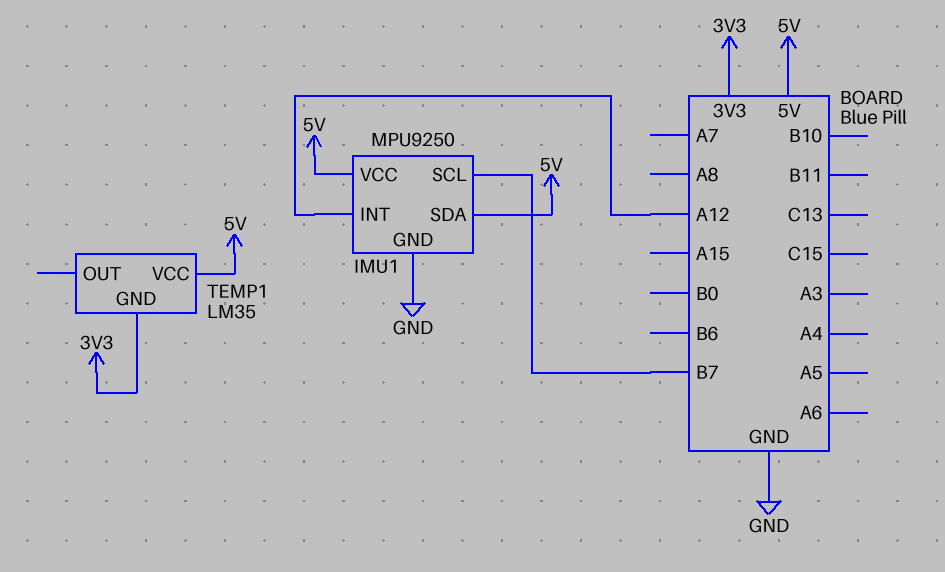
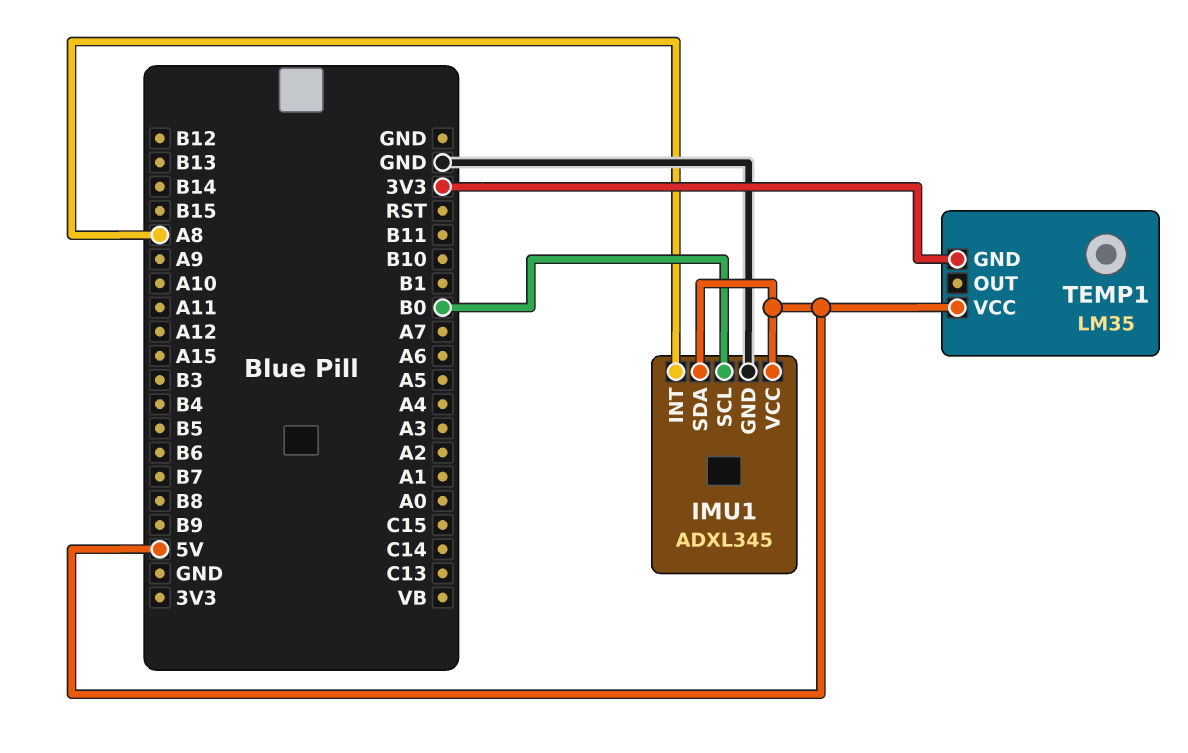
IMU1: MPU9250 -> ADXL345
IMU1 pin INT: A12 -> A8
IMU1 pin SCL: B7 -> B0

